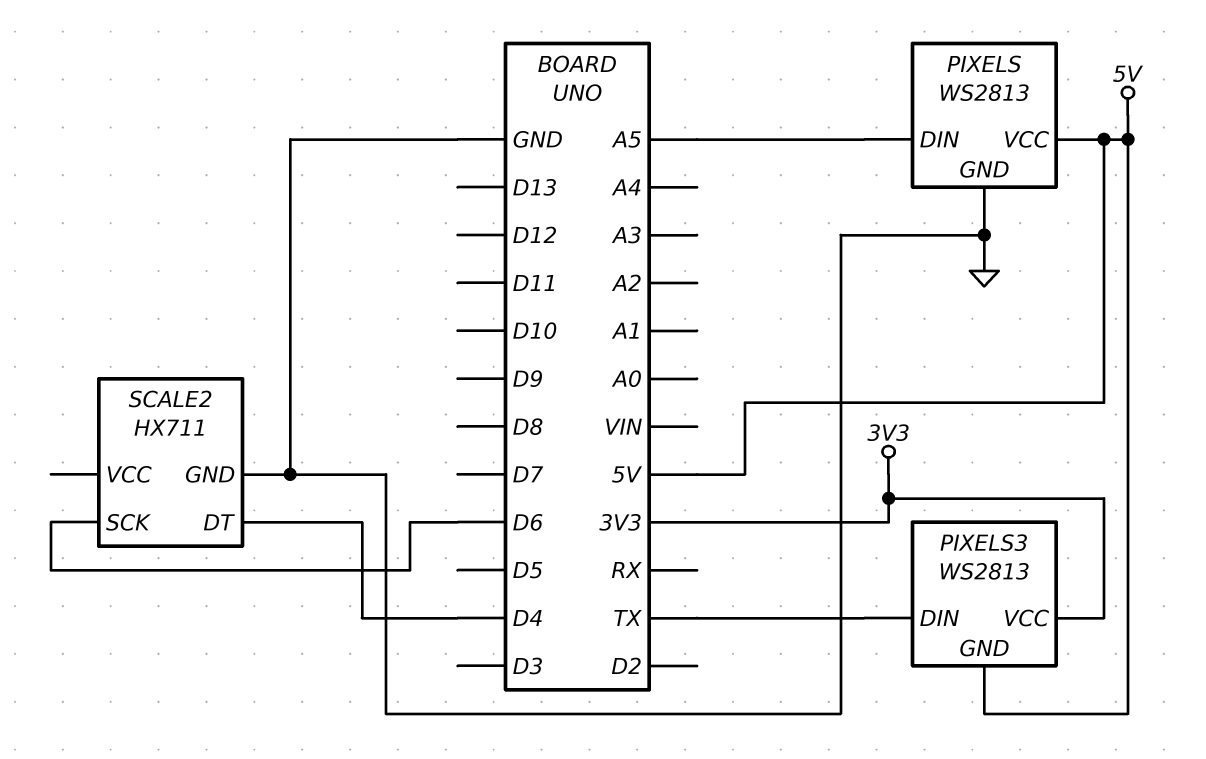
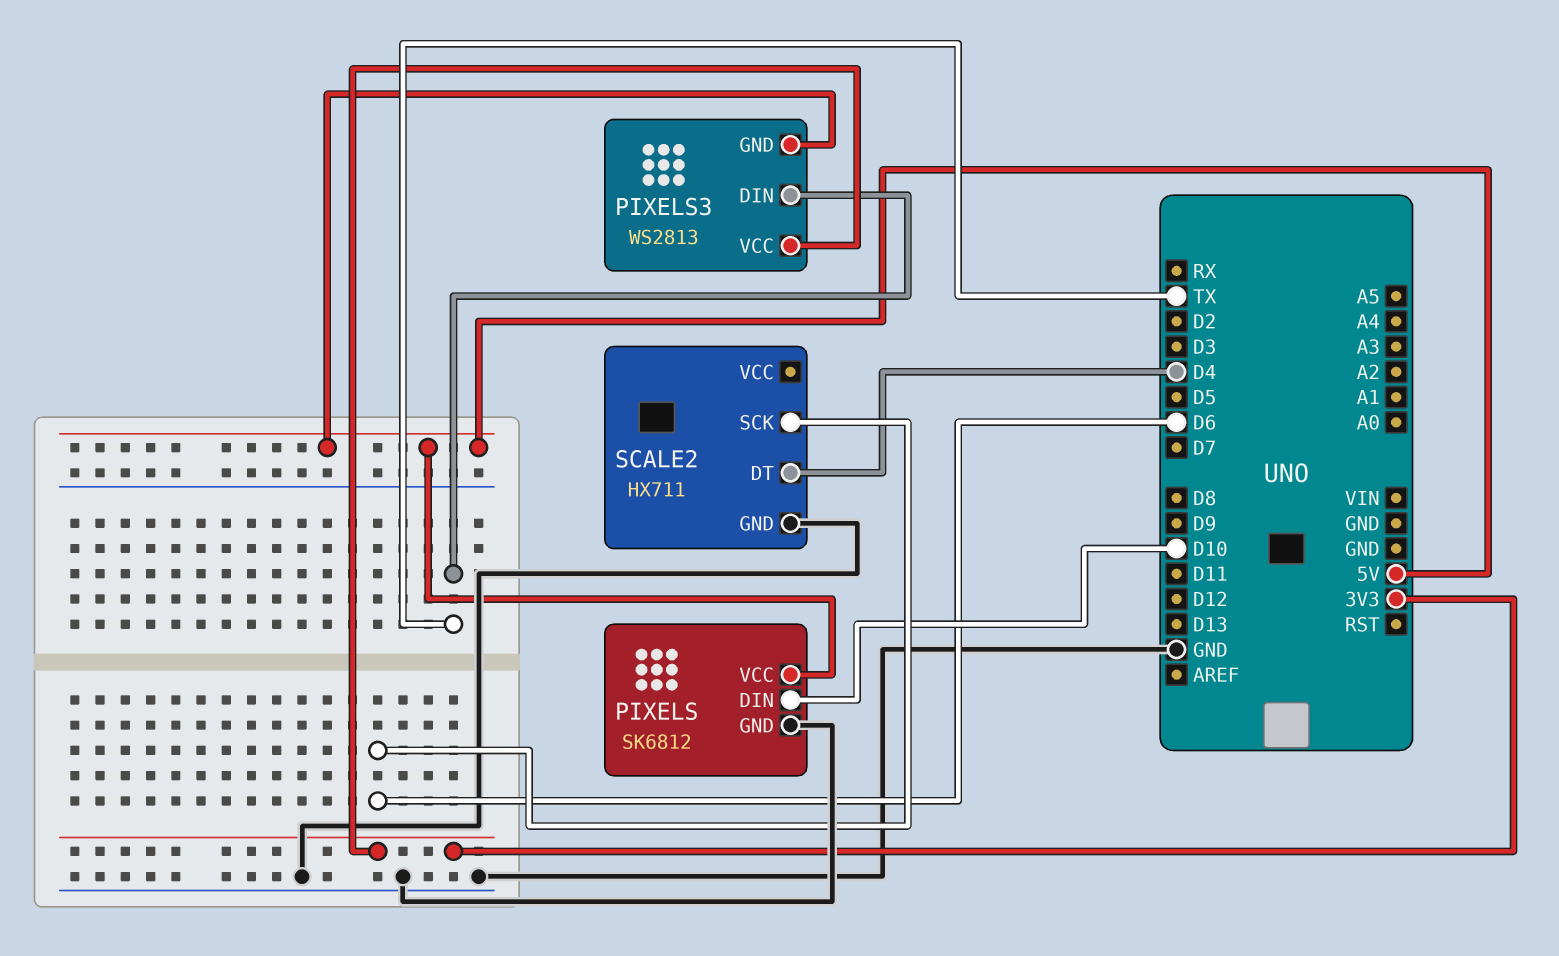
PIXELS: WS2813 -> SK6812
PIXELS pin DIN: A5 -> D10

